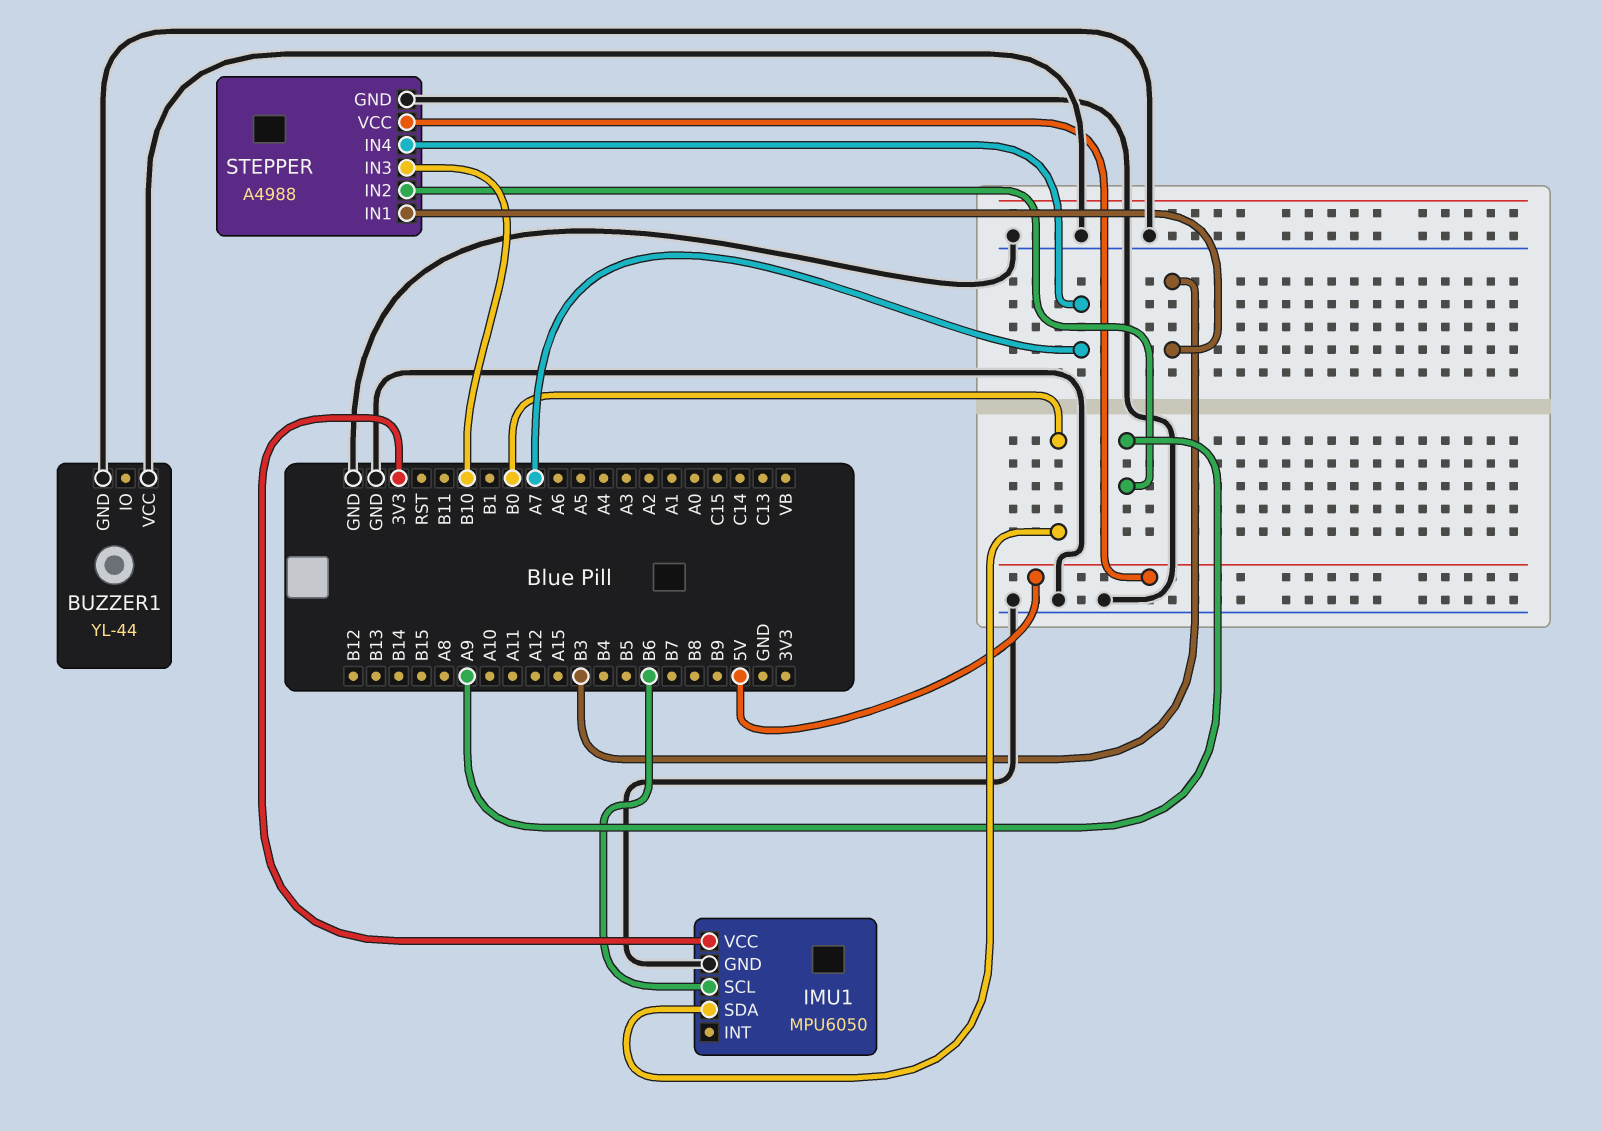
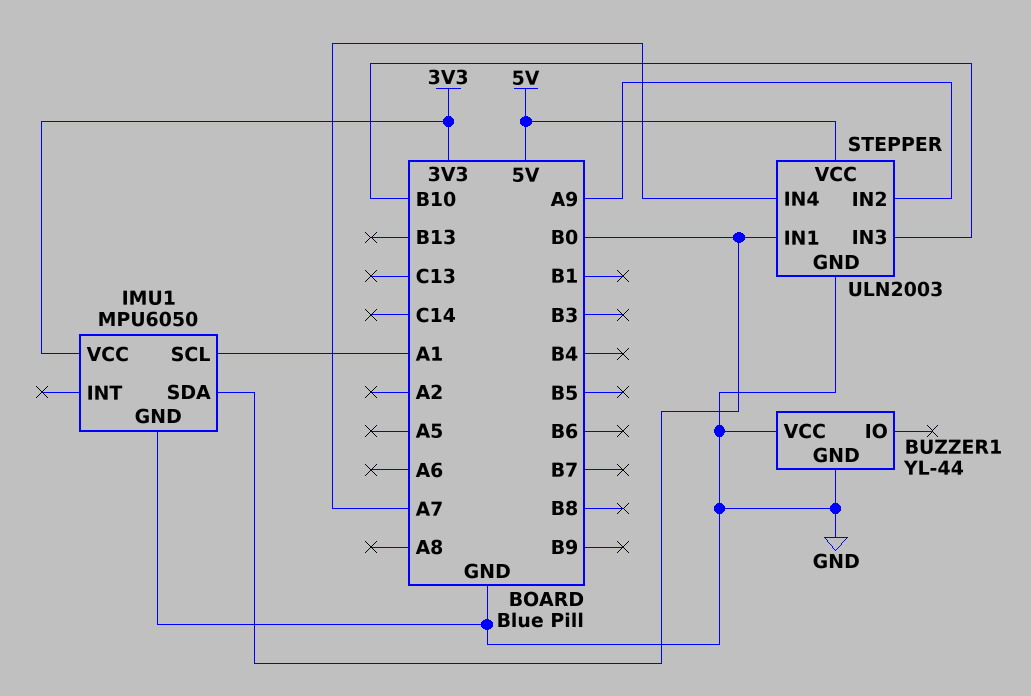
IMU1 pin SCL: B6 -> A1
STEPPER: A4988 -> ULN2003
STEPPER pin IN1: B3 -> B0

